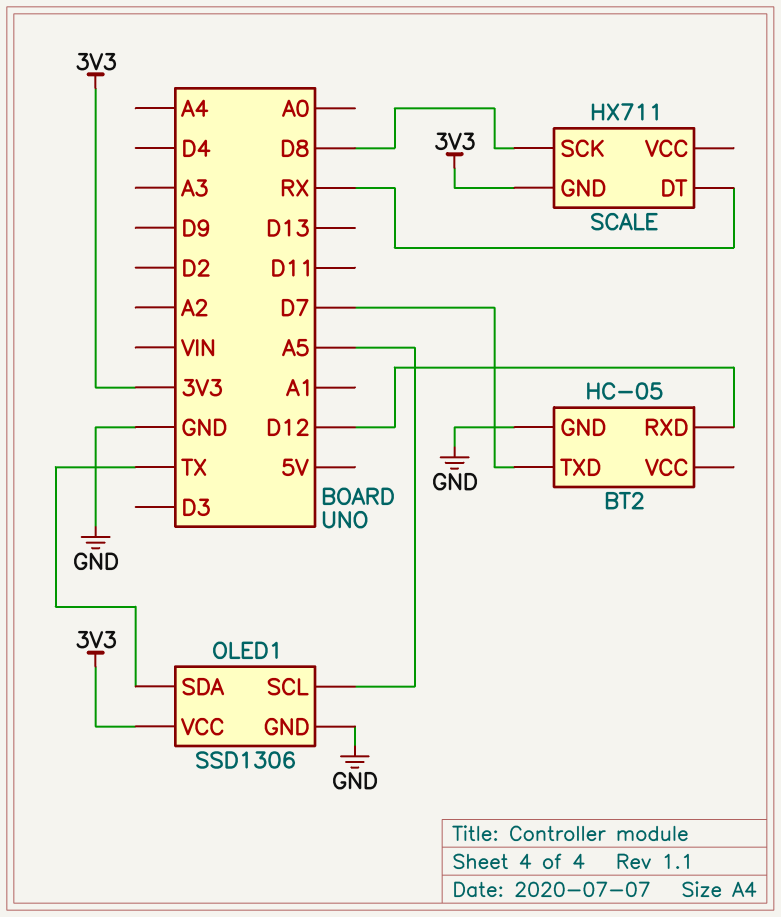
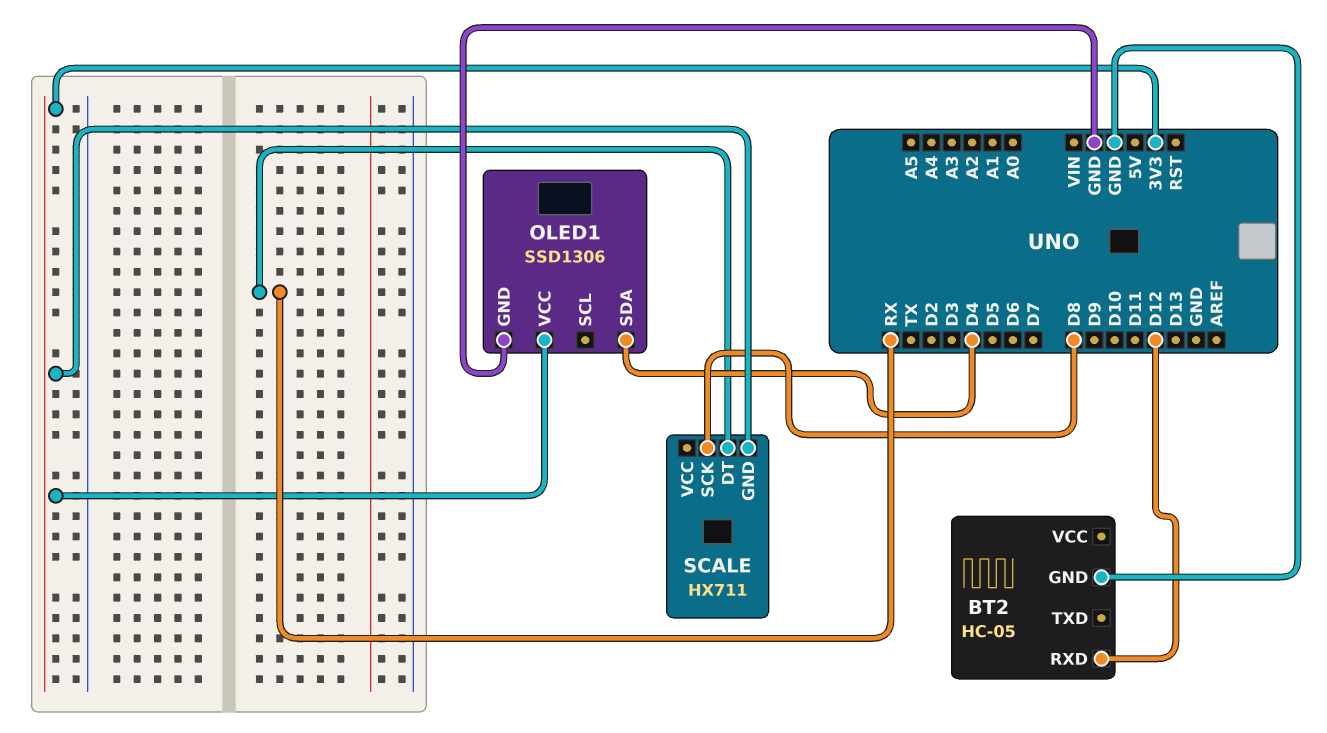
BT2 pin TXD: D7 -> none
OLED1 pin SCL: A5 -> none
OLED1 pin SDA: TX -> D4

